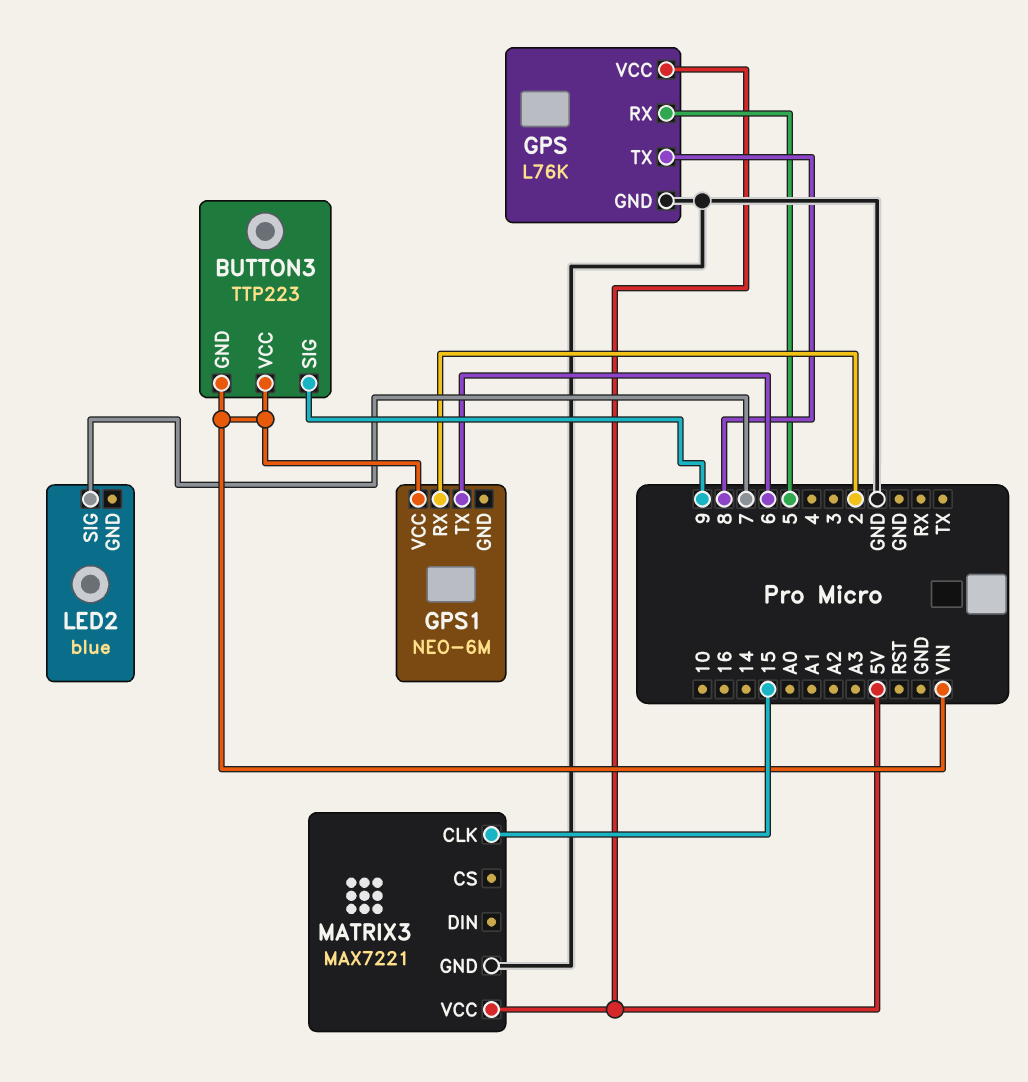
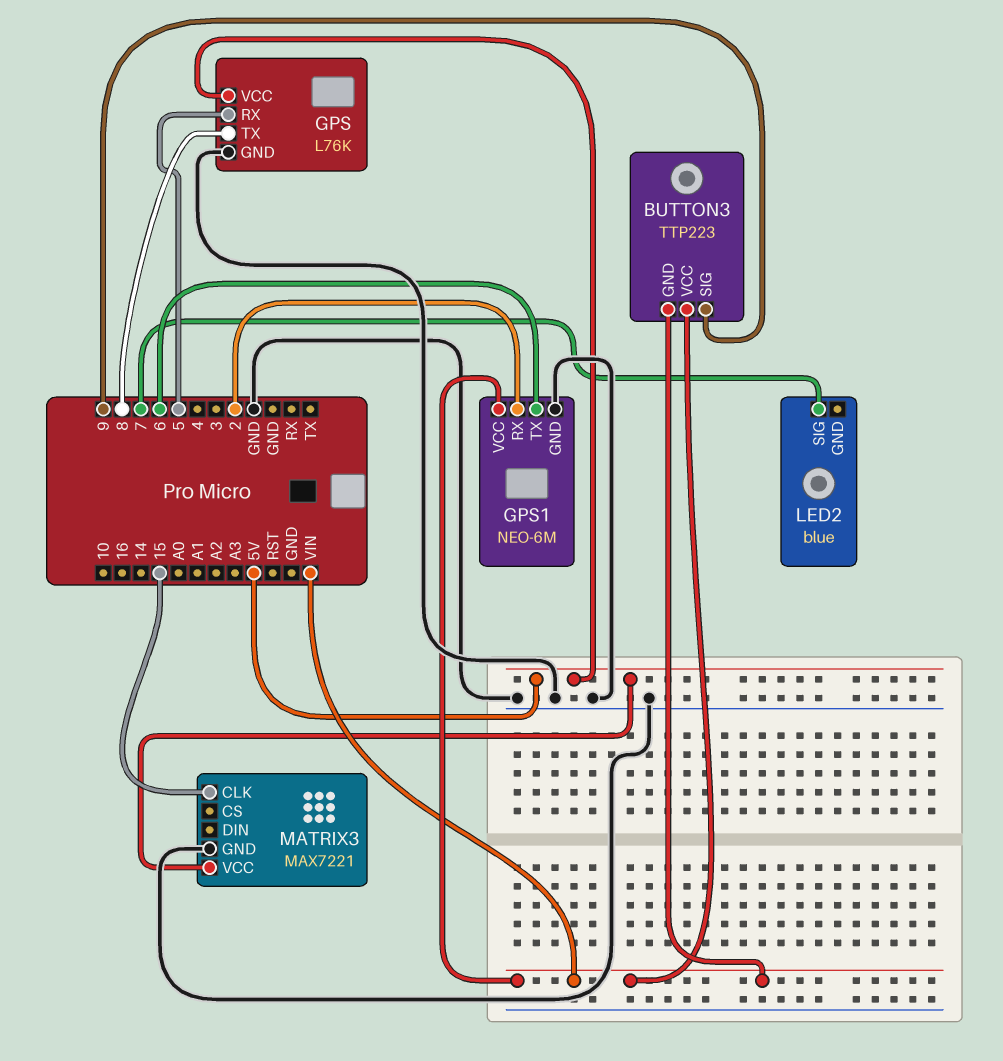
GPS1 pin GND: none -> GND

